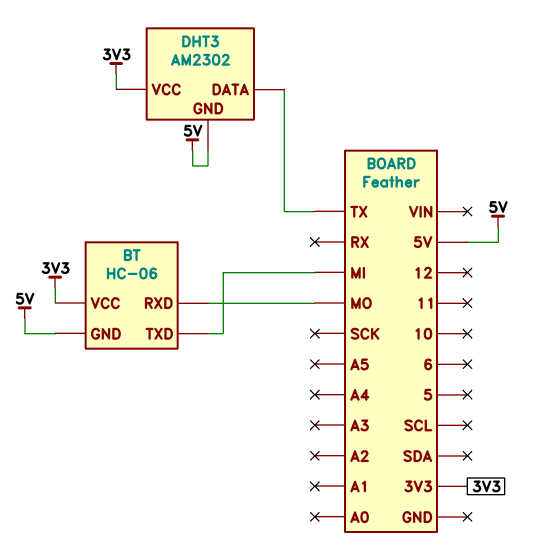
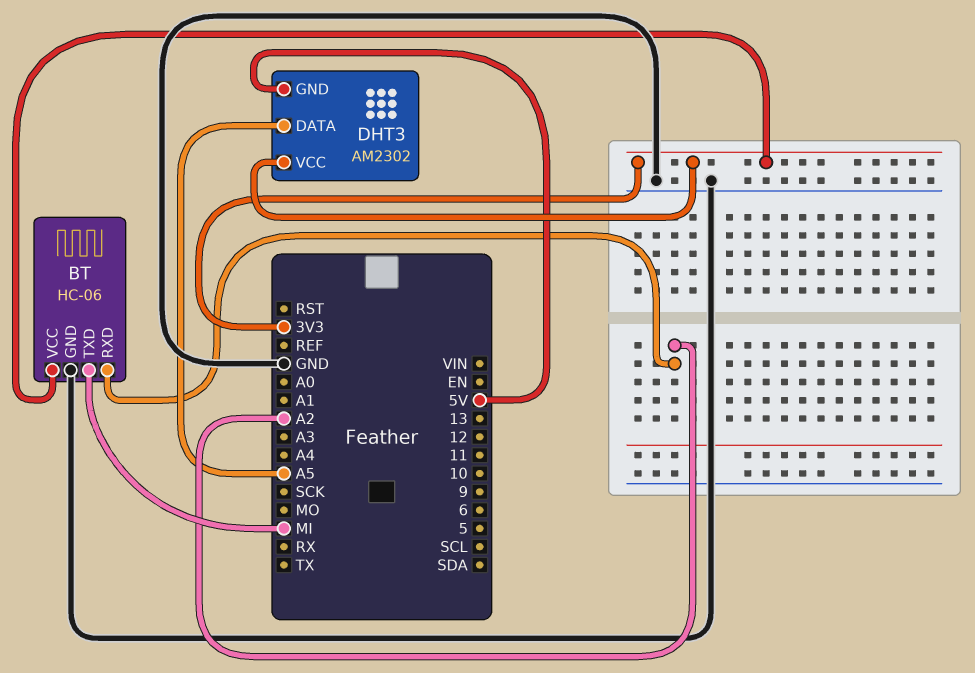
BT pin GND: 5V -> GND
BT pin RXD: MO -> A2
DHT3 pin DATA: TX -> A5

